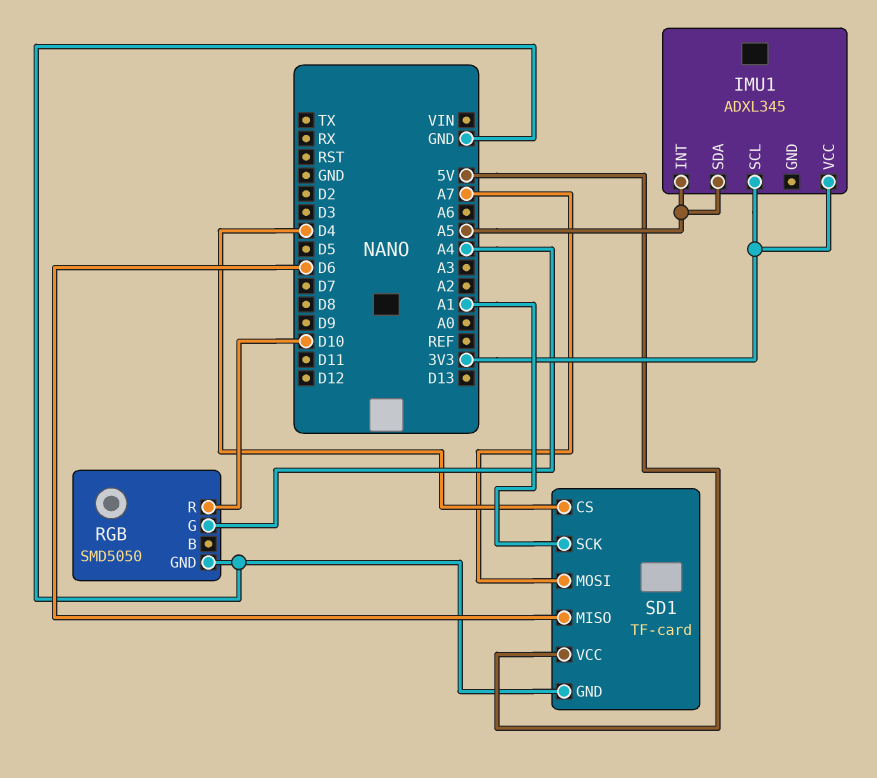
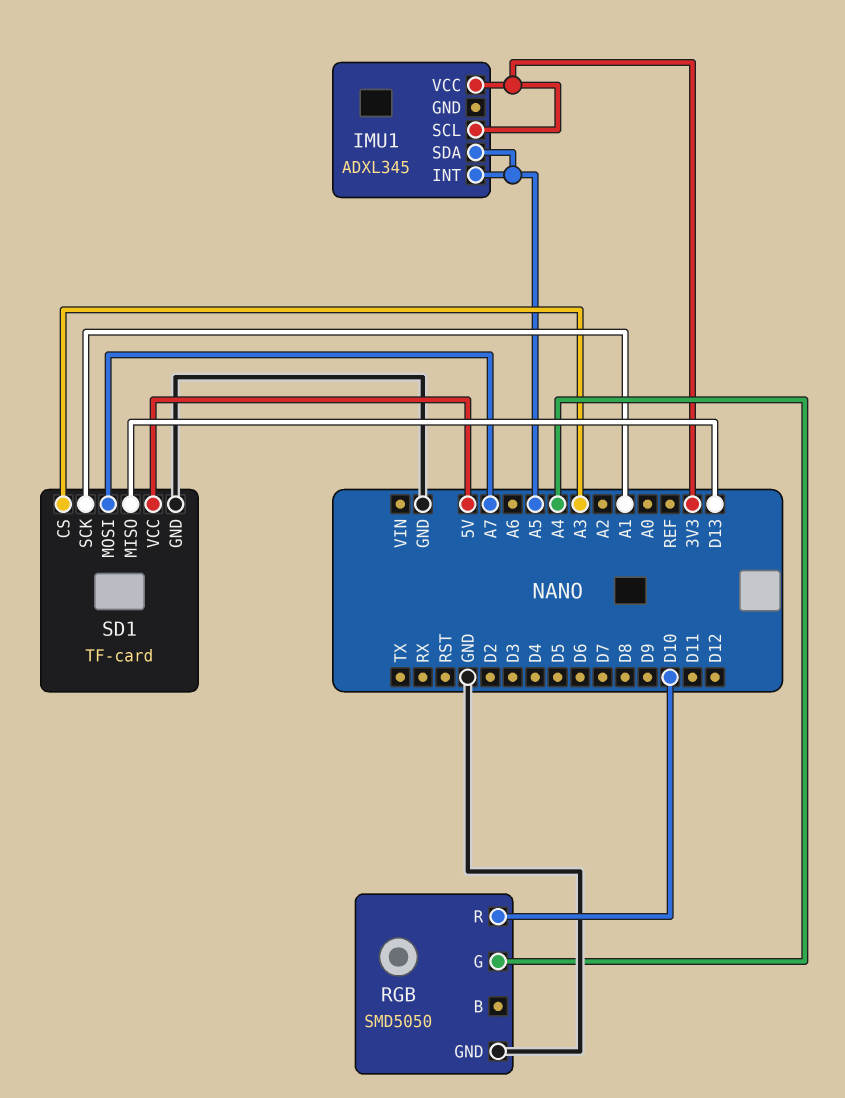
SD1 pin CS: D4 -> A3
SD1 pin MISO: D6 -> D13

